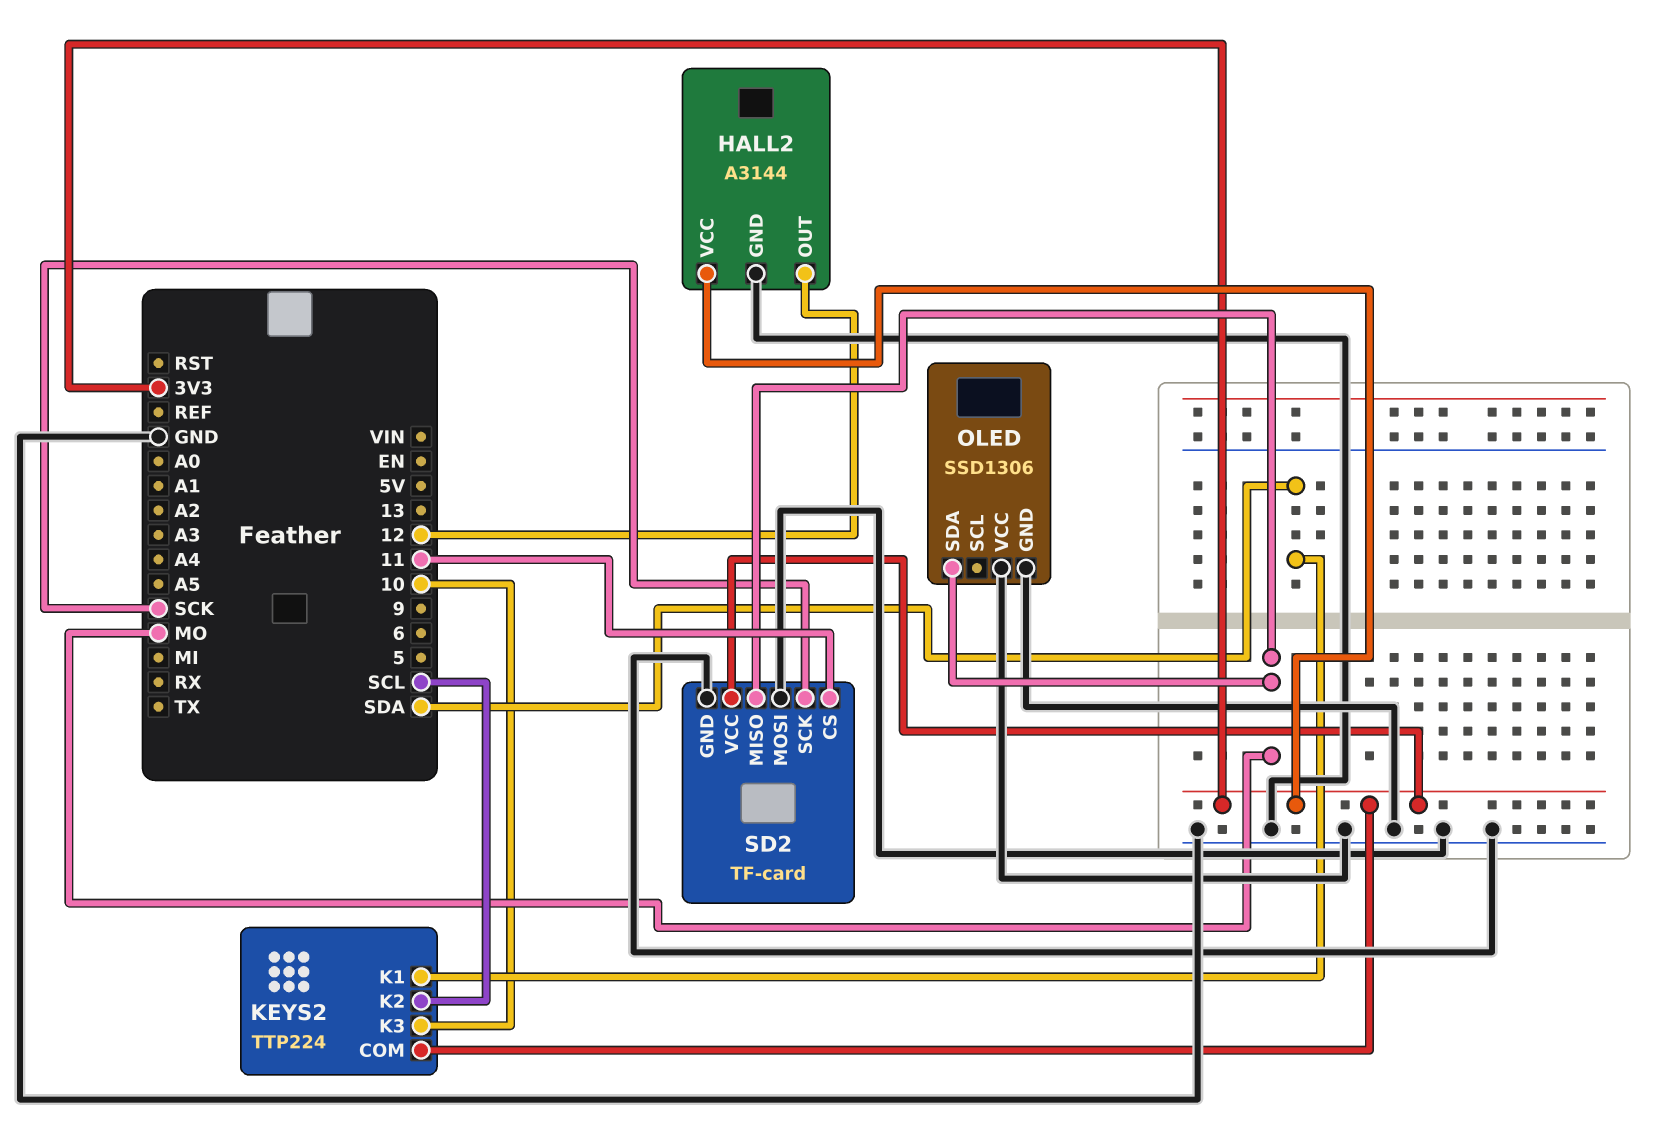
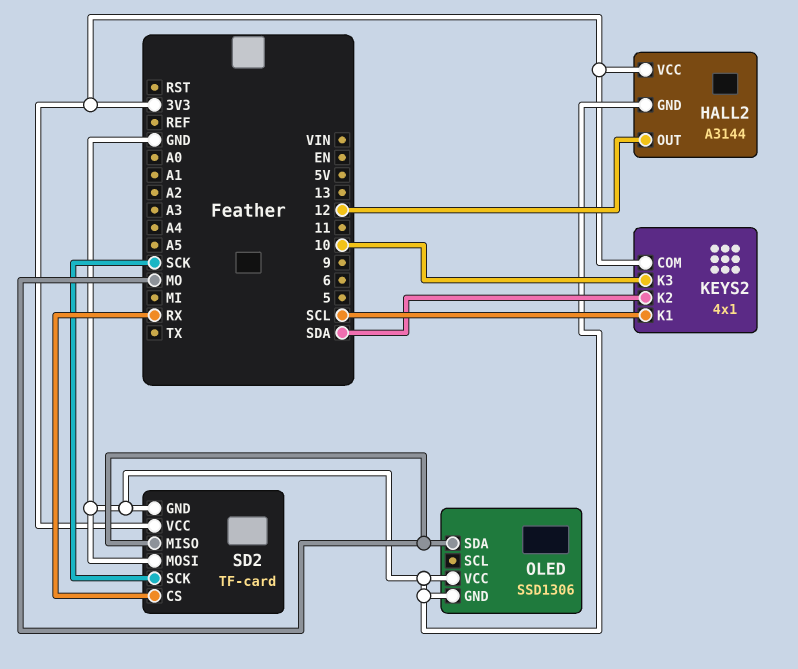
KEYS2: TTP224 -> 4x1
KEYS2 pin K1: SDA -> SCL
KEYS2 pin K2: SCL -> SDA
SD2 pin CS: 11 -> RX

